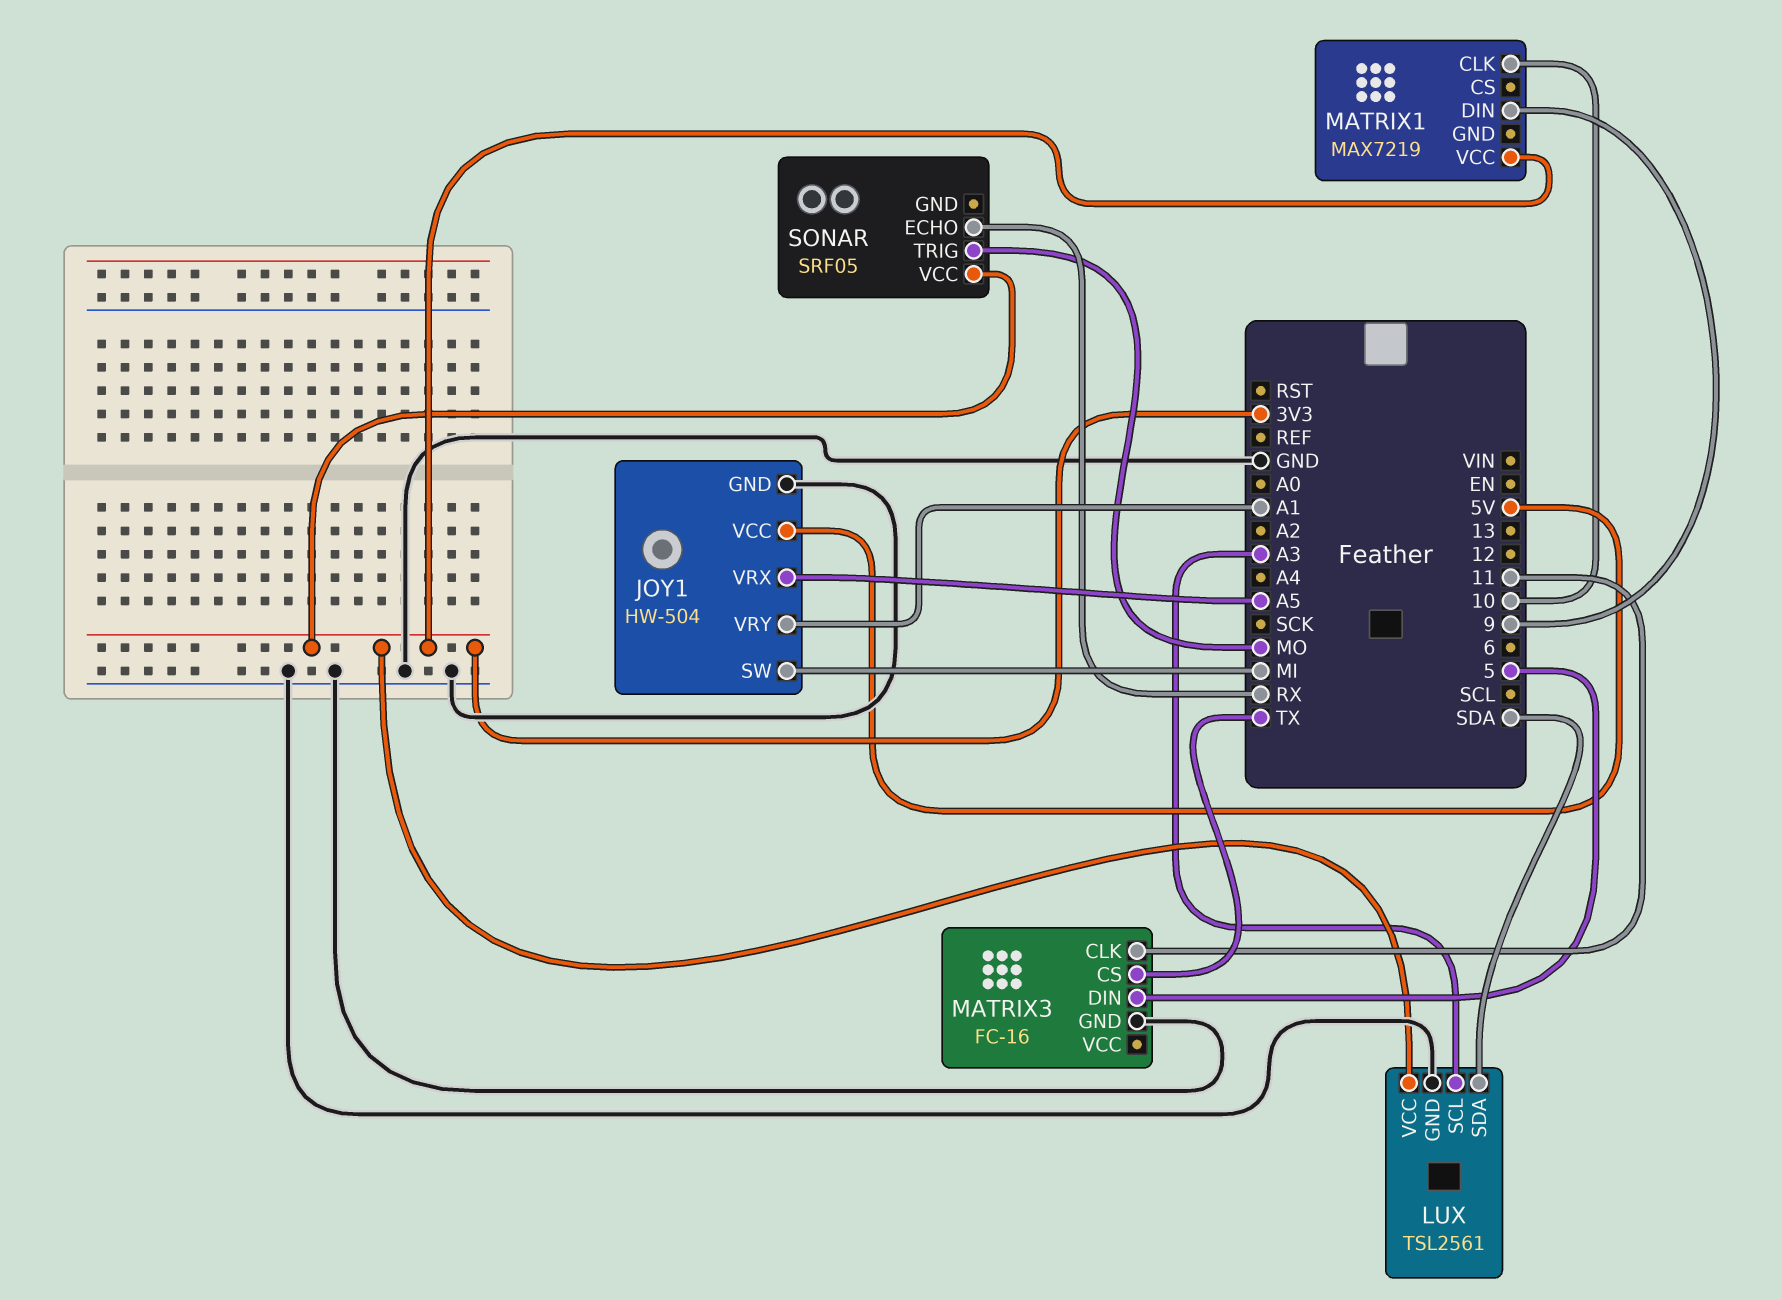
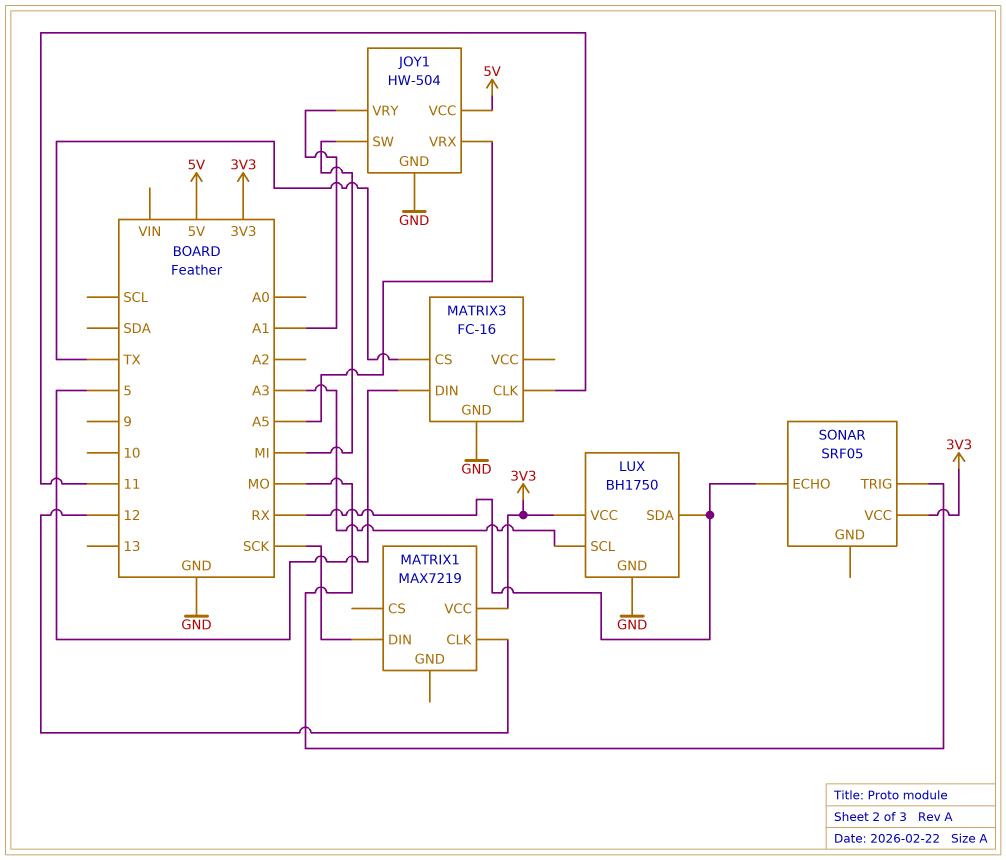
LUX: TSL2561 -> BH1750
LUX pin SDA: SDA -> RX
MATRIX1 pin CLK: 10 -> 12
MATRIX1 pin DIN: 9 -> SCK

